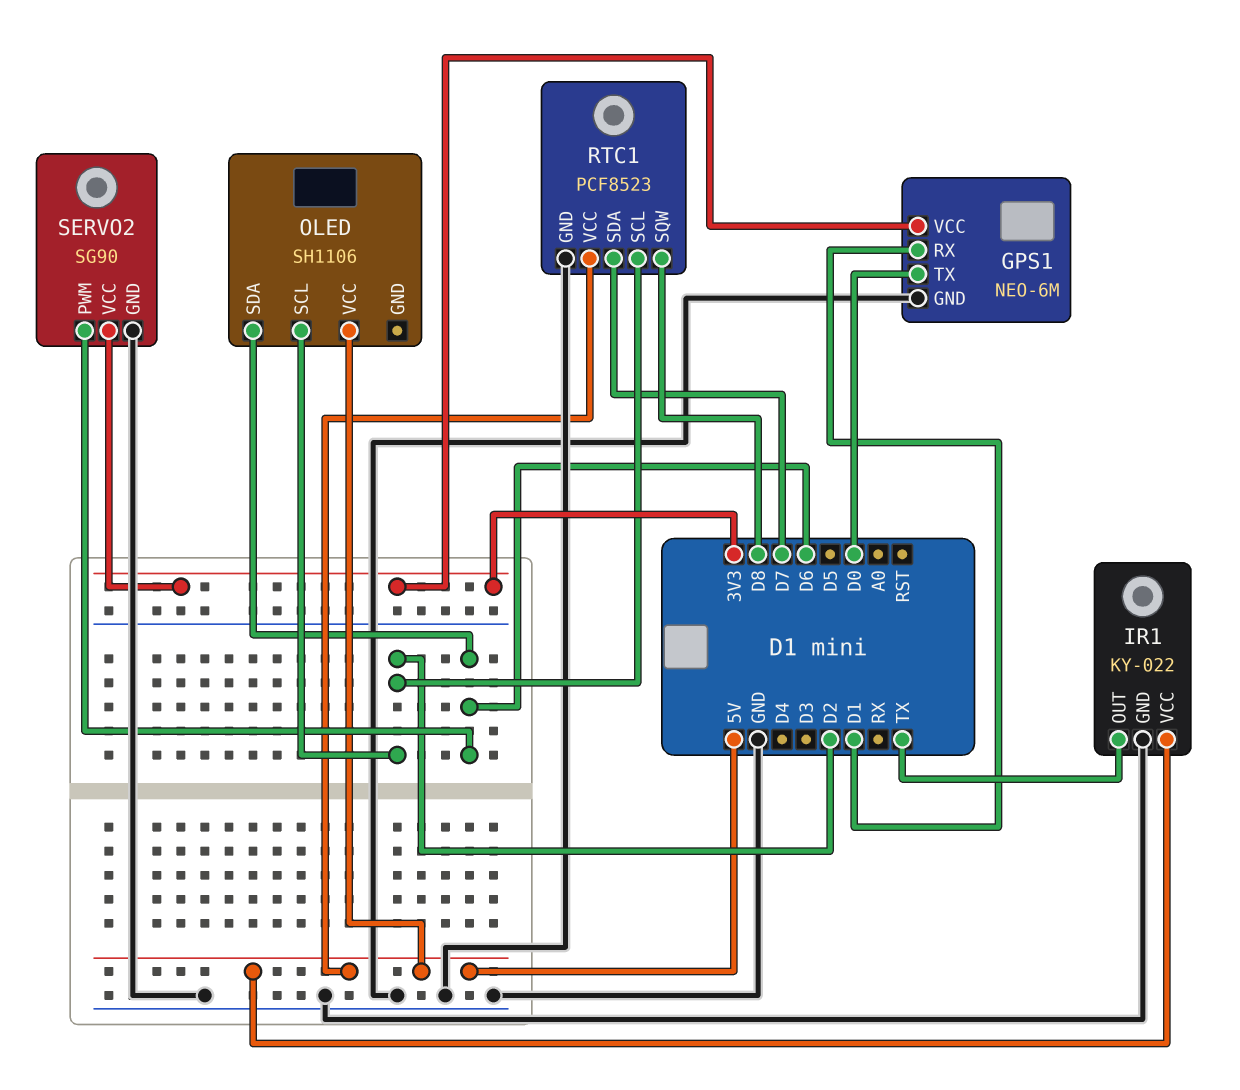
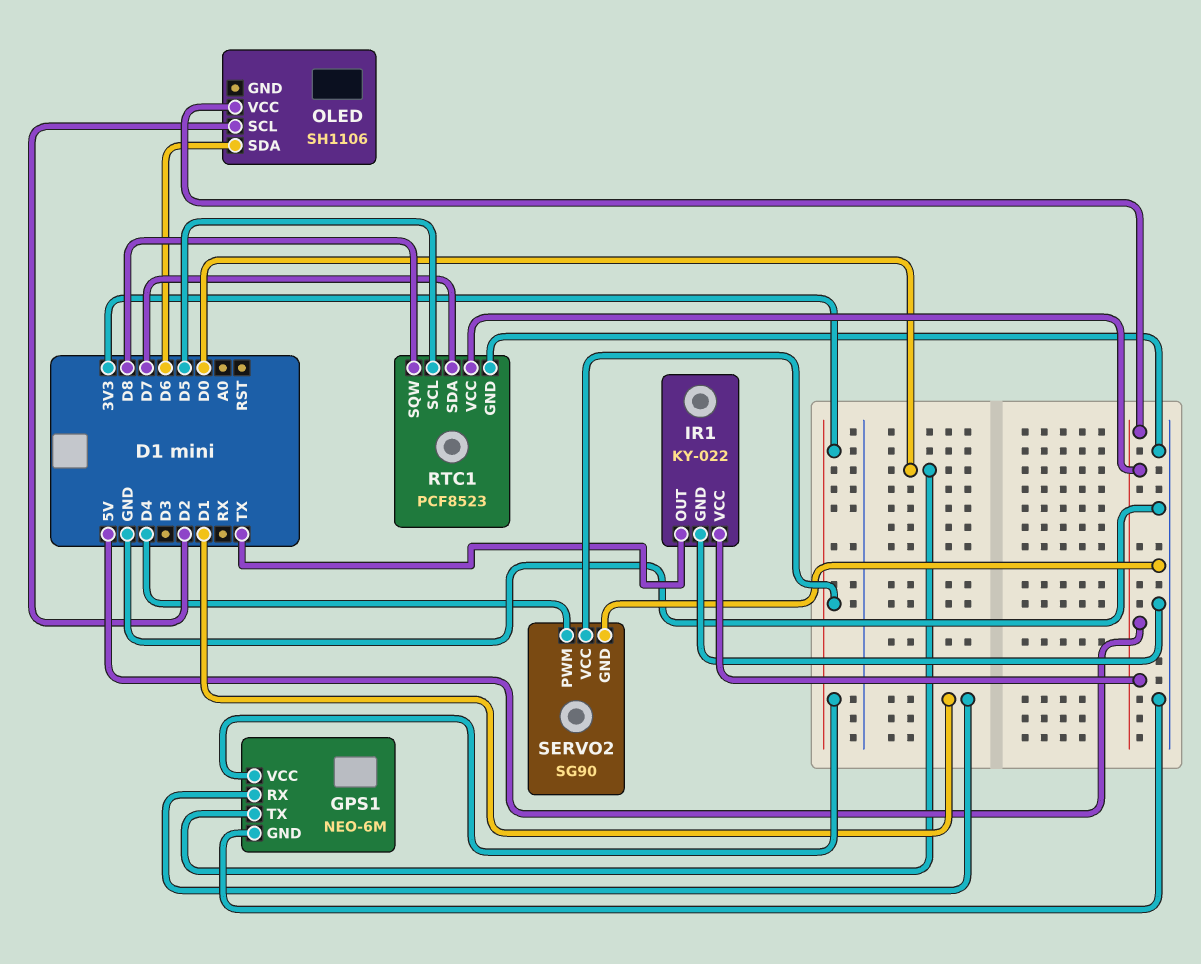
RTC1 pin SCL: D2 -> D5
SERVO2 pin PWM: D6 -> D4

